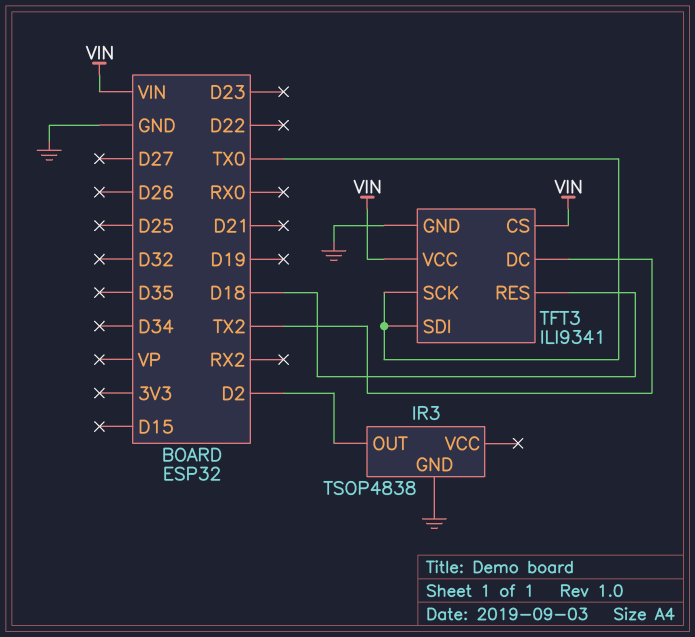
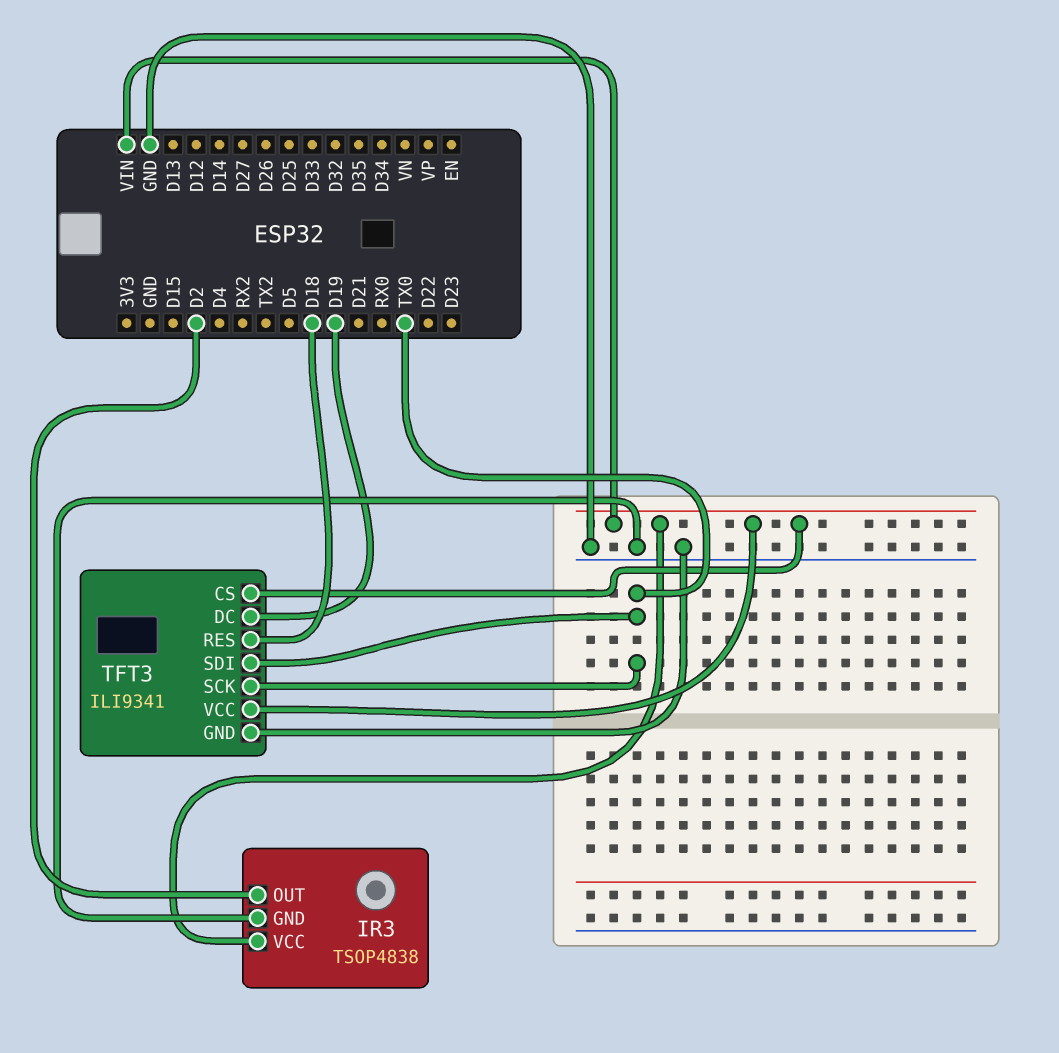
IR3 pin VCC: none -> VIN
TFT3 pin DC: TX2 -> D19

